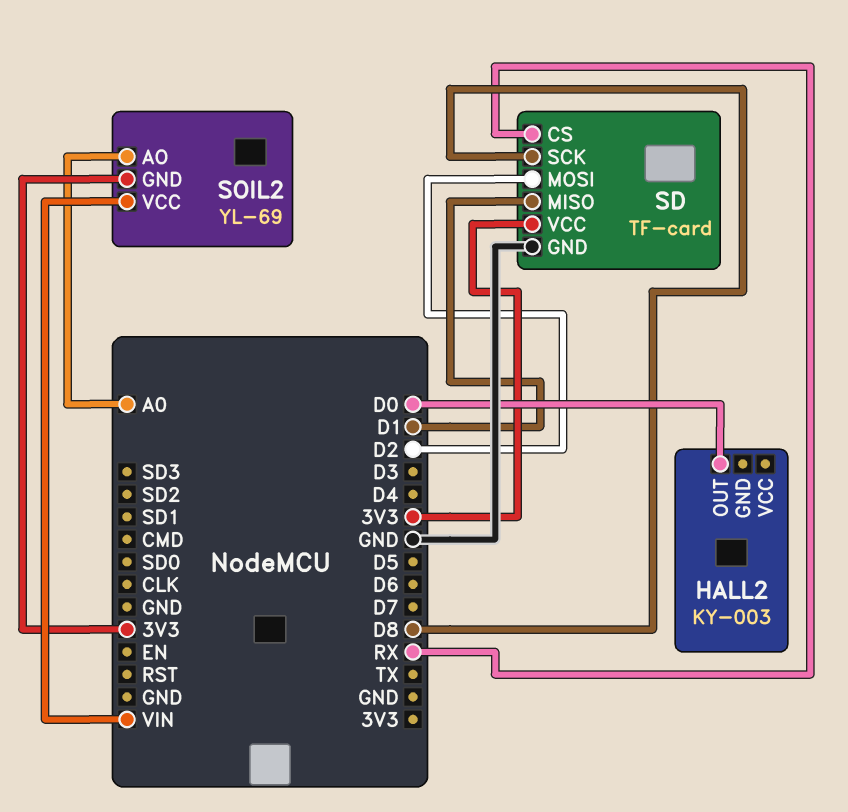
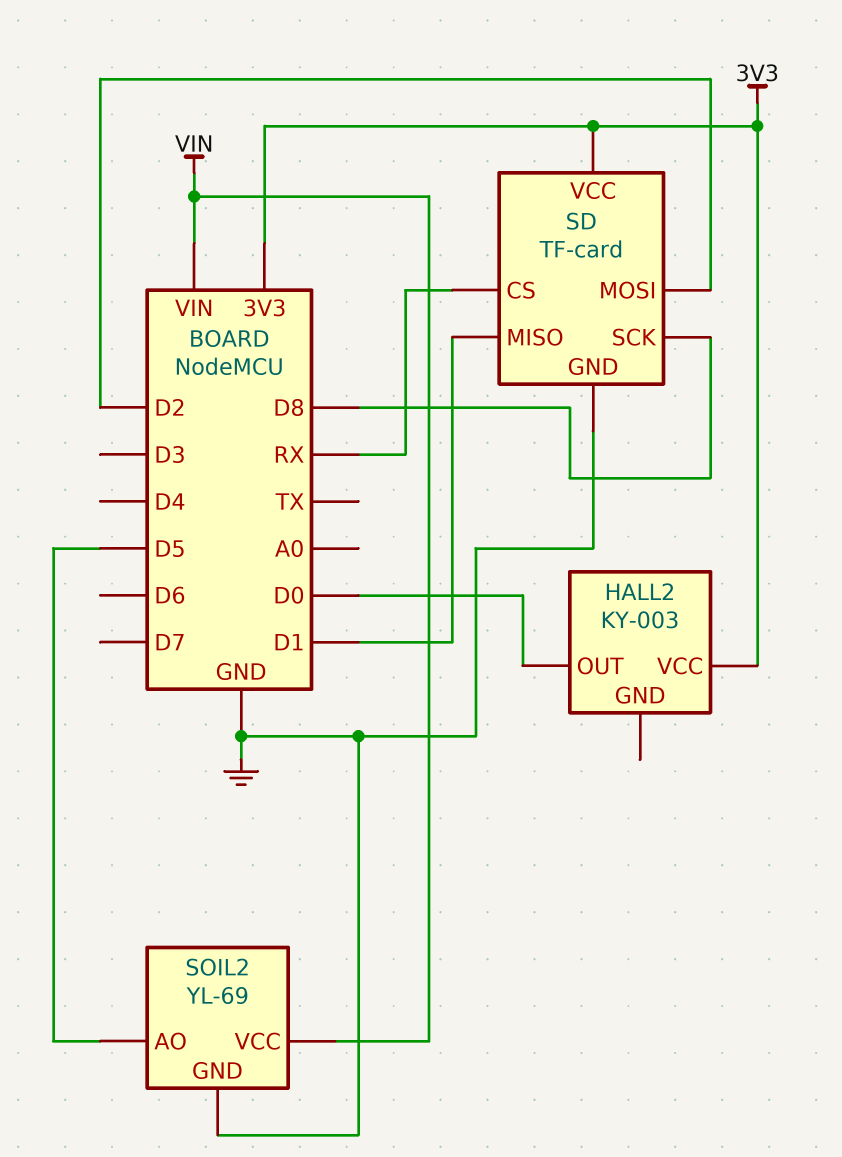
HALL2 pin VCC: none -> 3V3
SOIL2 pin AO: A0 -> D5
SOIL2 pin GND: 3V3 -> GND

